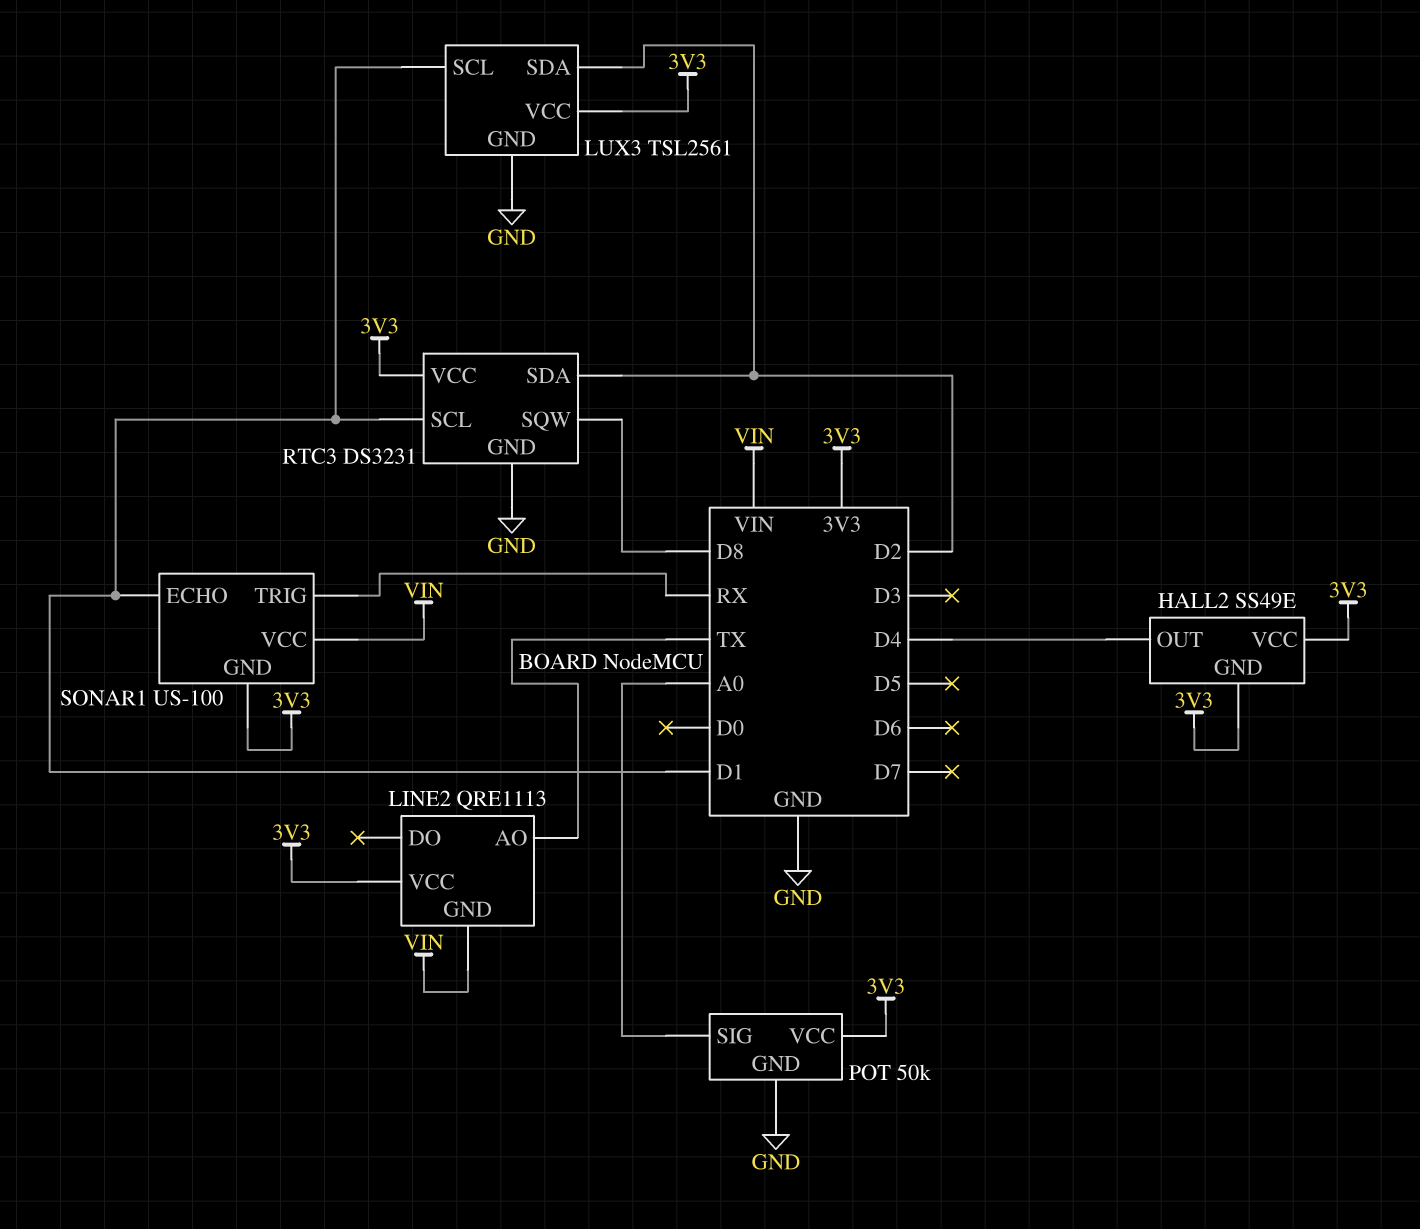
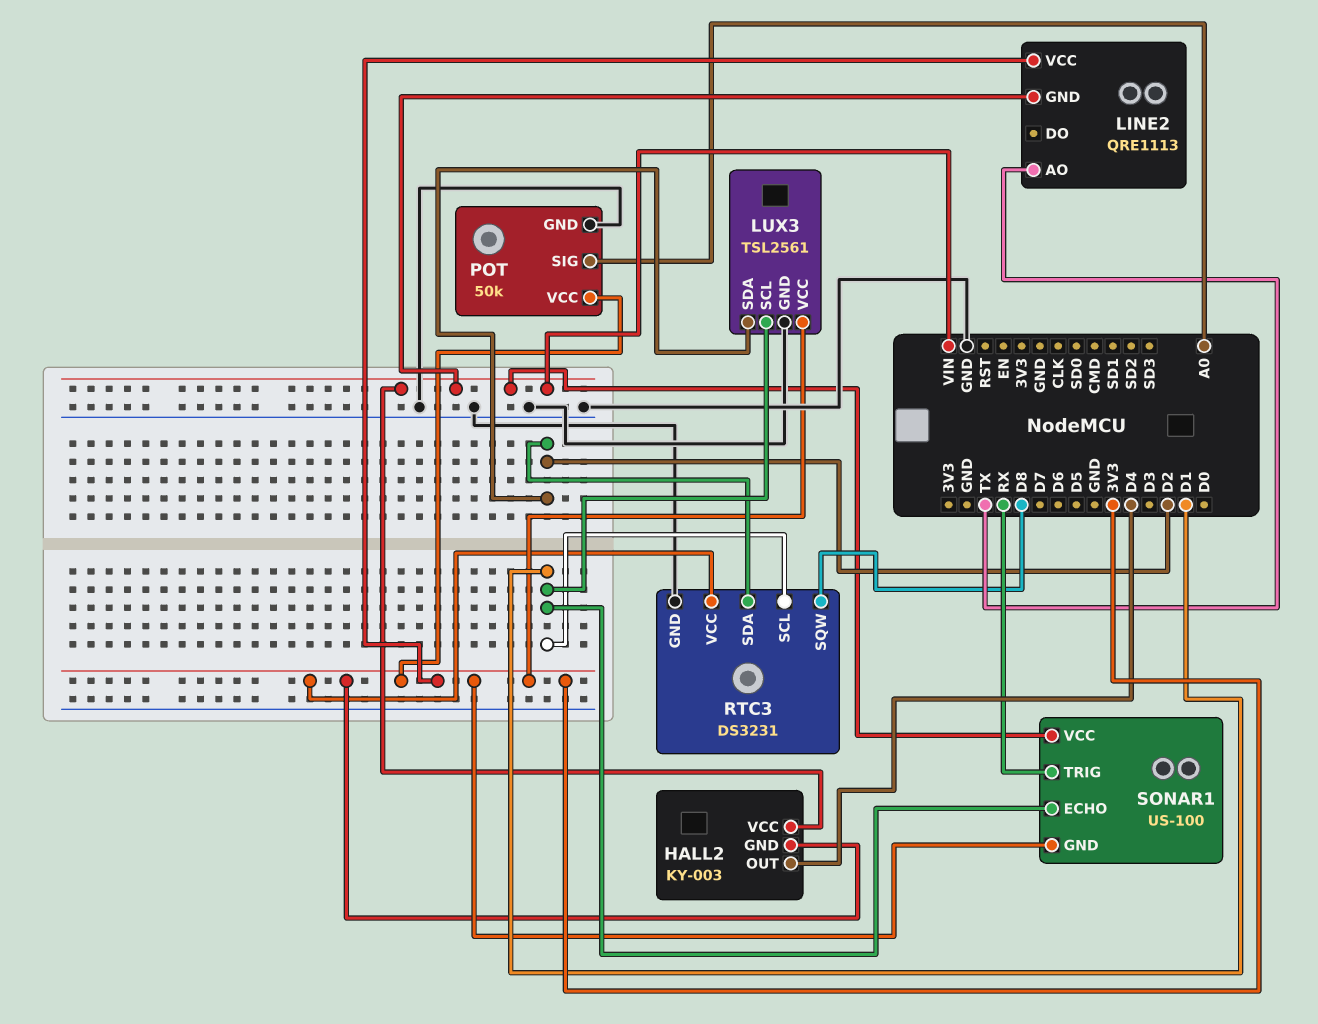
HALL2: SS49E -> KY-003
HALL2 pin VCC: 3V3 -> VIN

